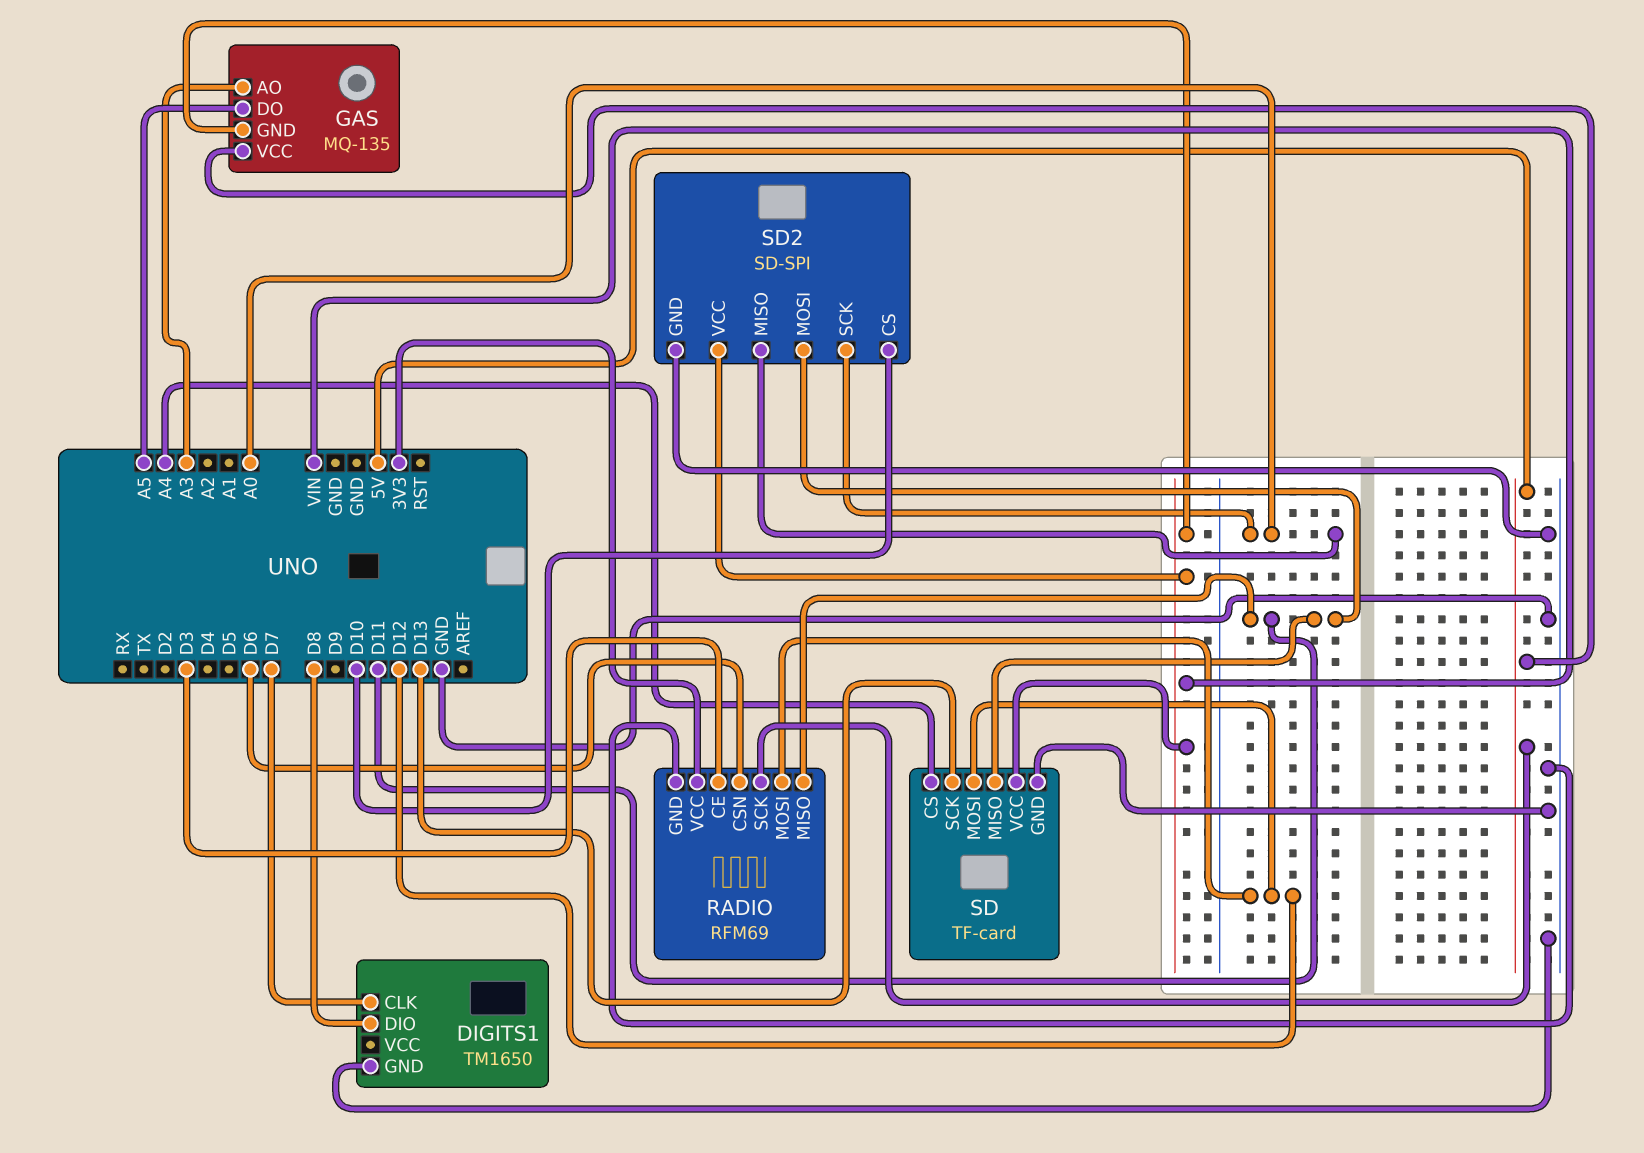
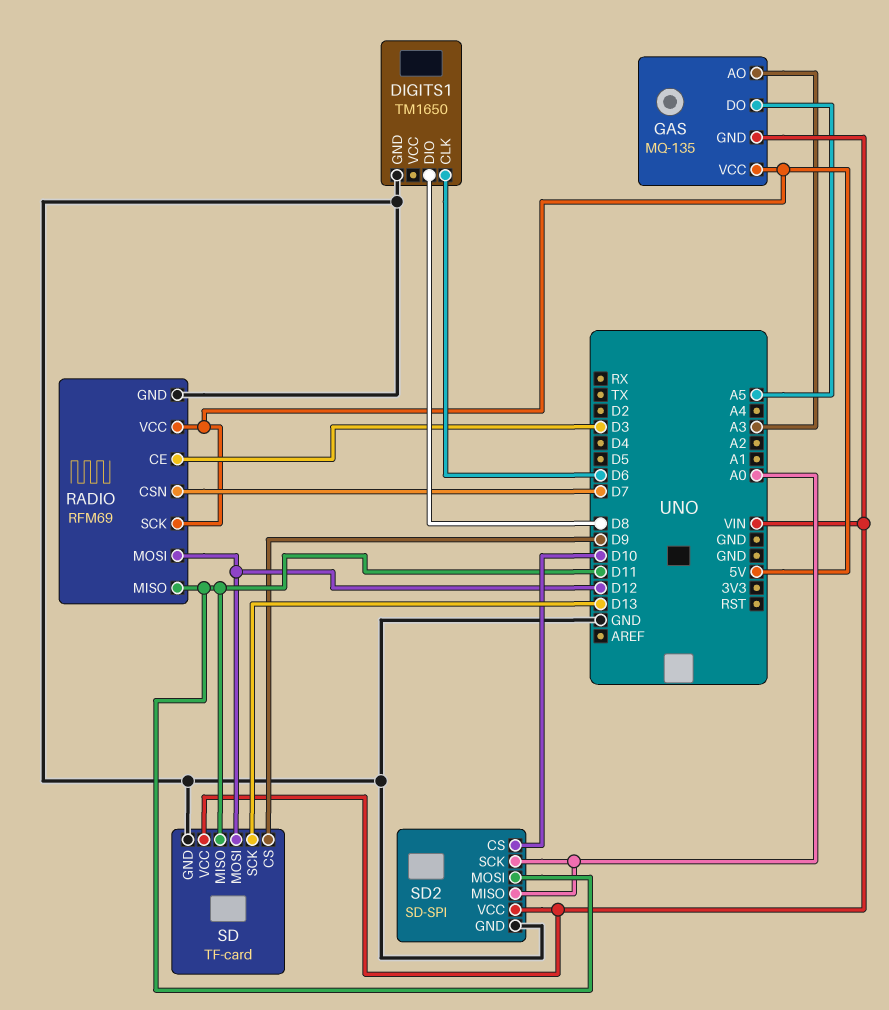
DIGITS1 pin CLK: D7 -> D6
RADIO pin CSN: D6 -> D7
RADIO pin VCC: 3V3 -> 5V
SD pin CS: A4 -> D9

